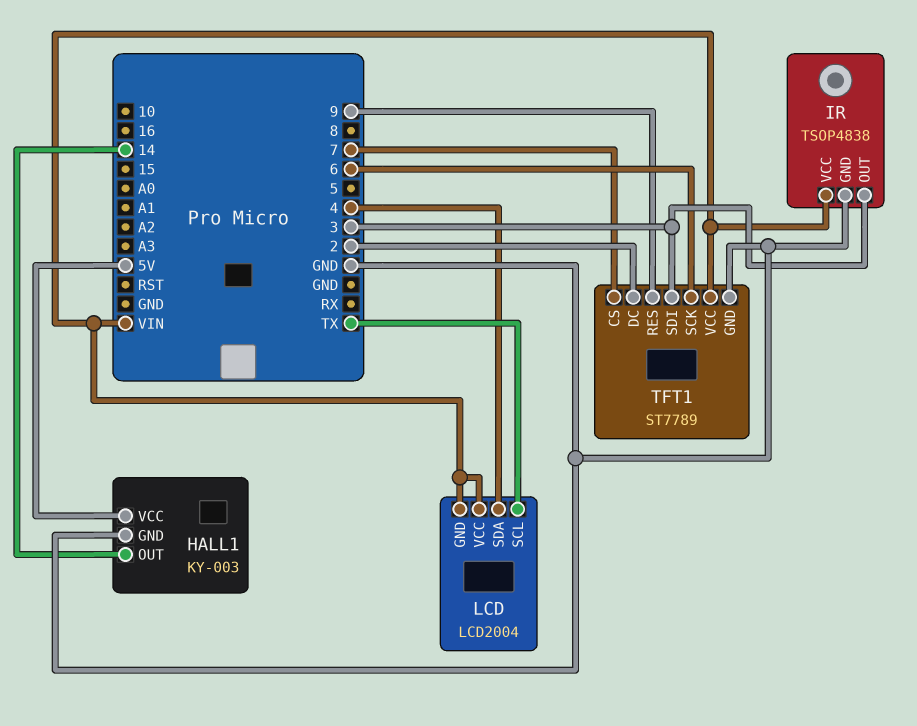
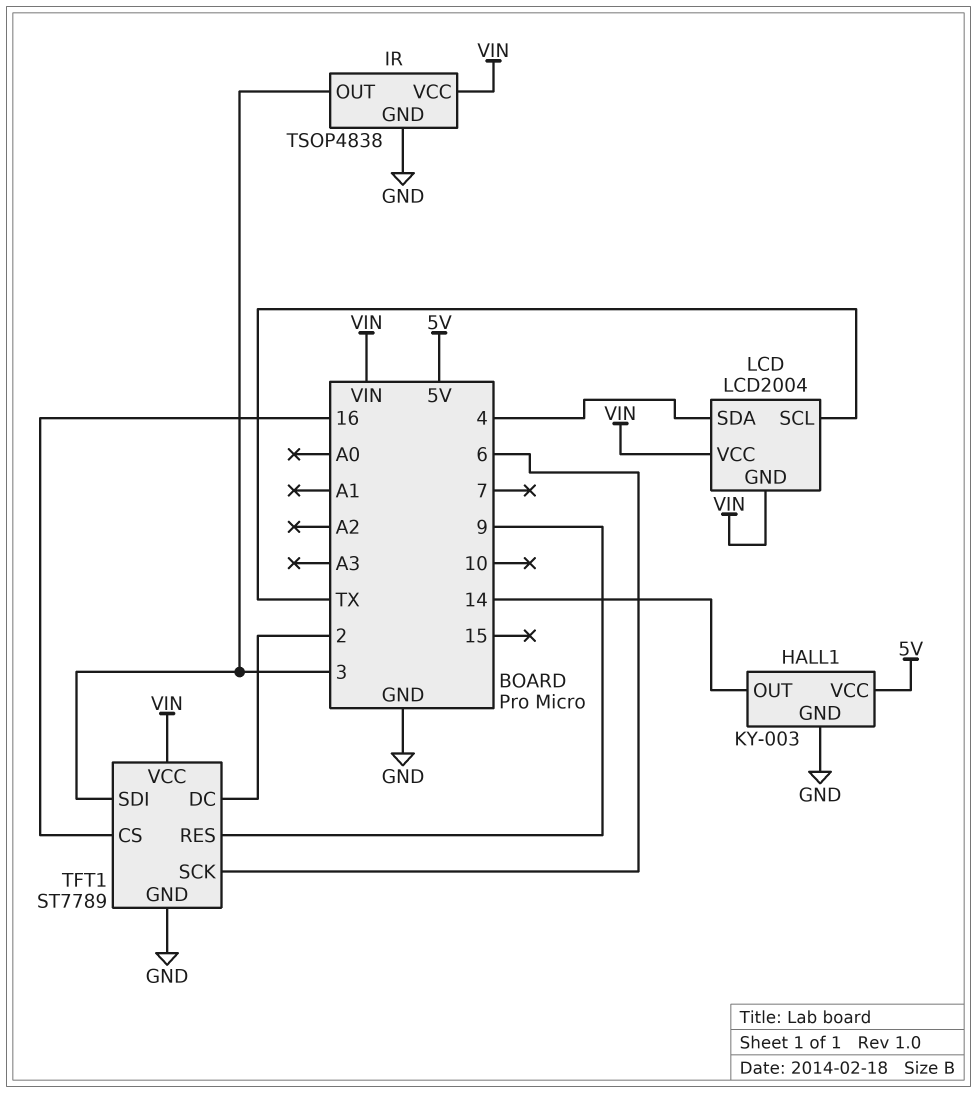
TFT1 pin CS: 7 -> 16

